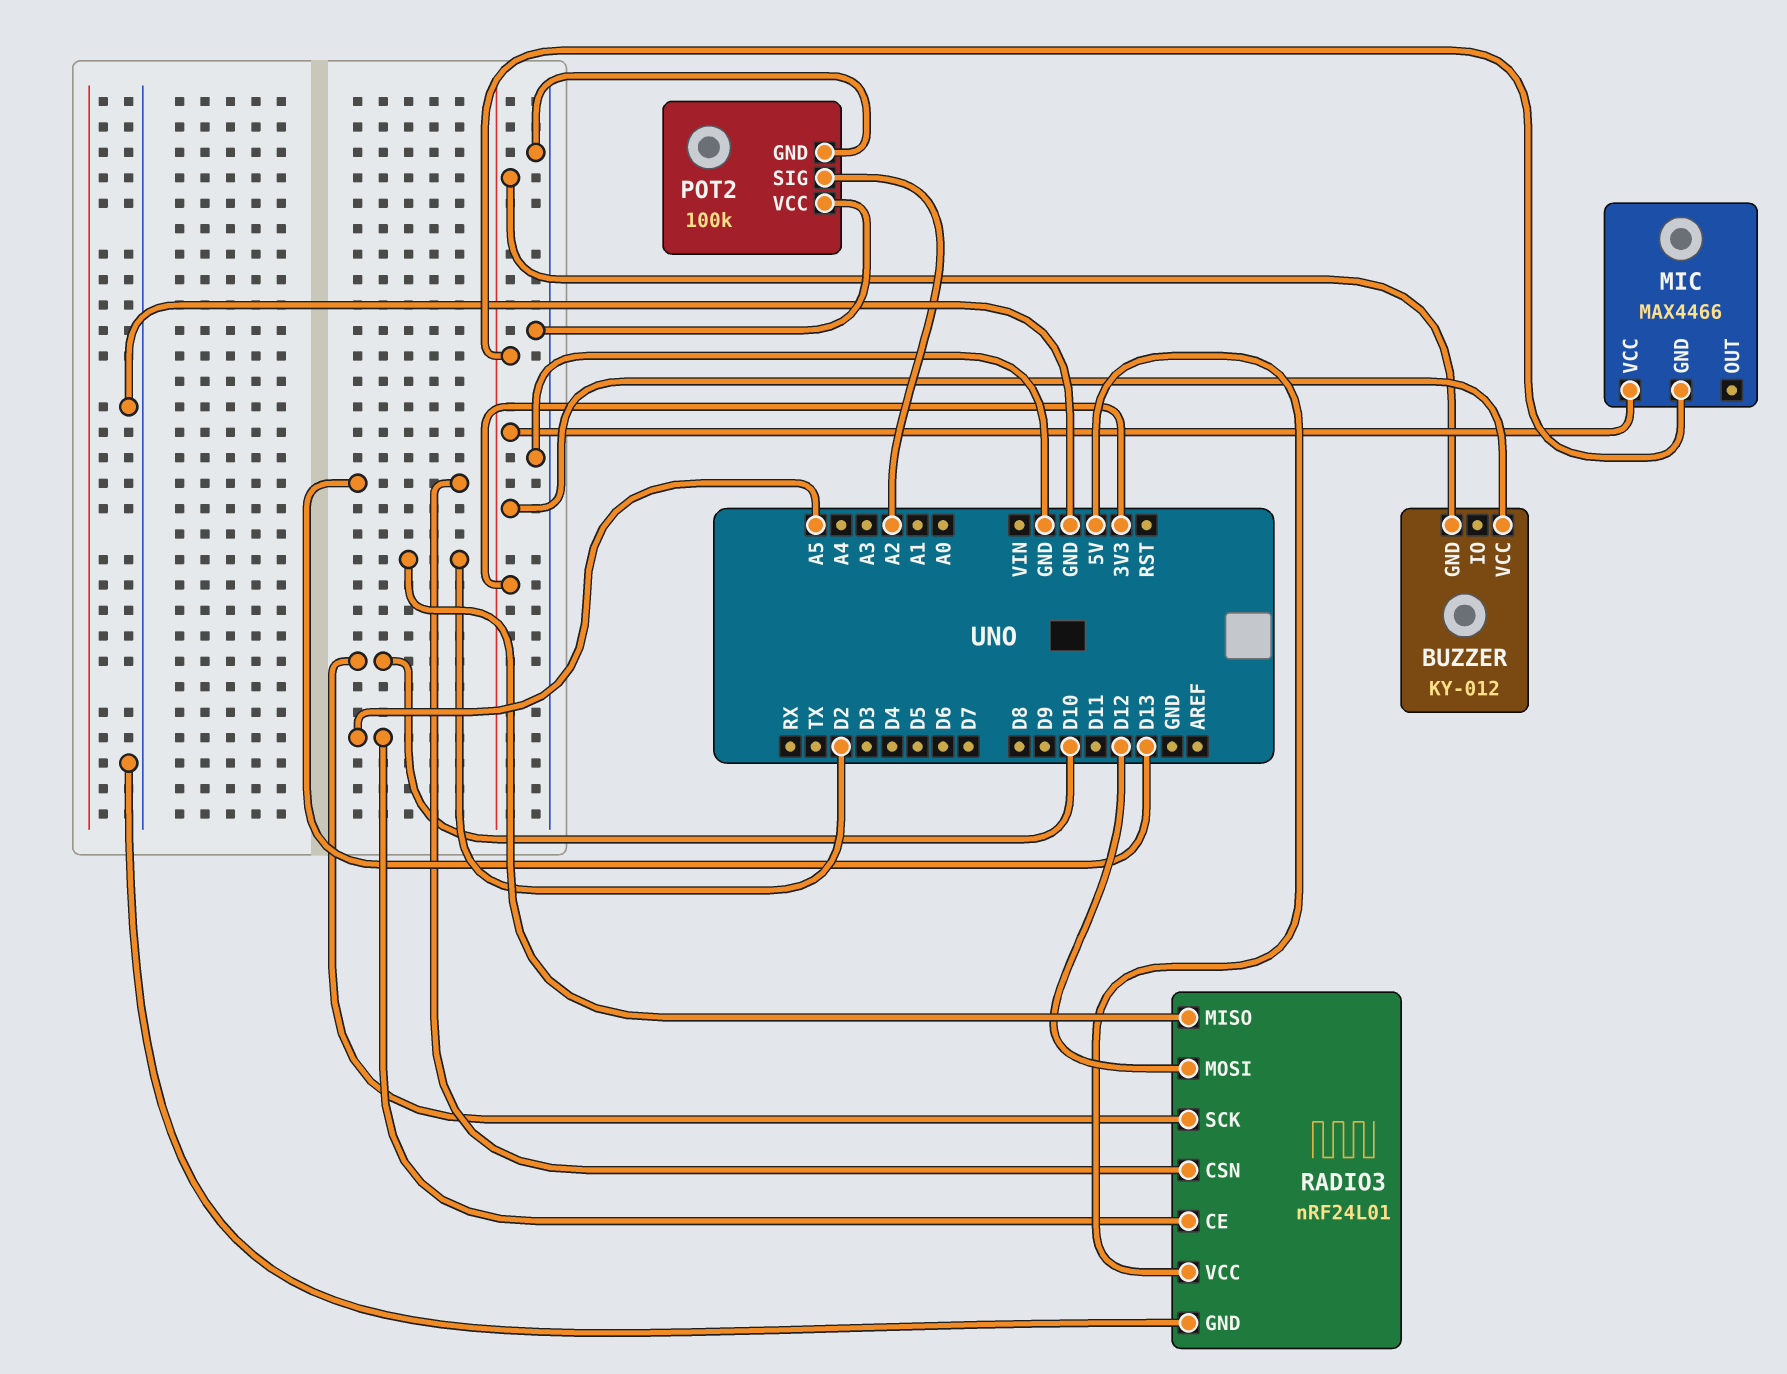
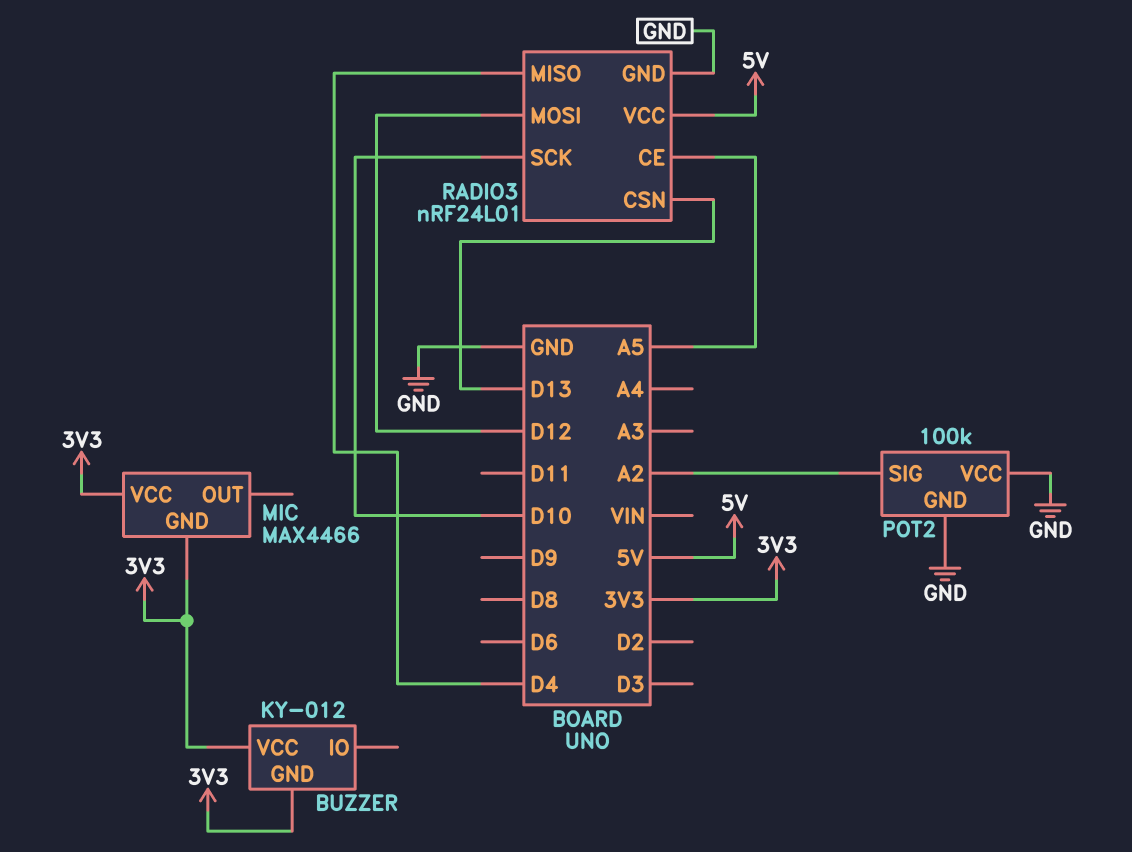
RADIO3 pin MISO: D2 -> D4

